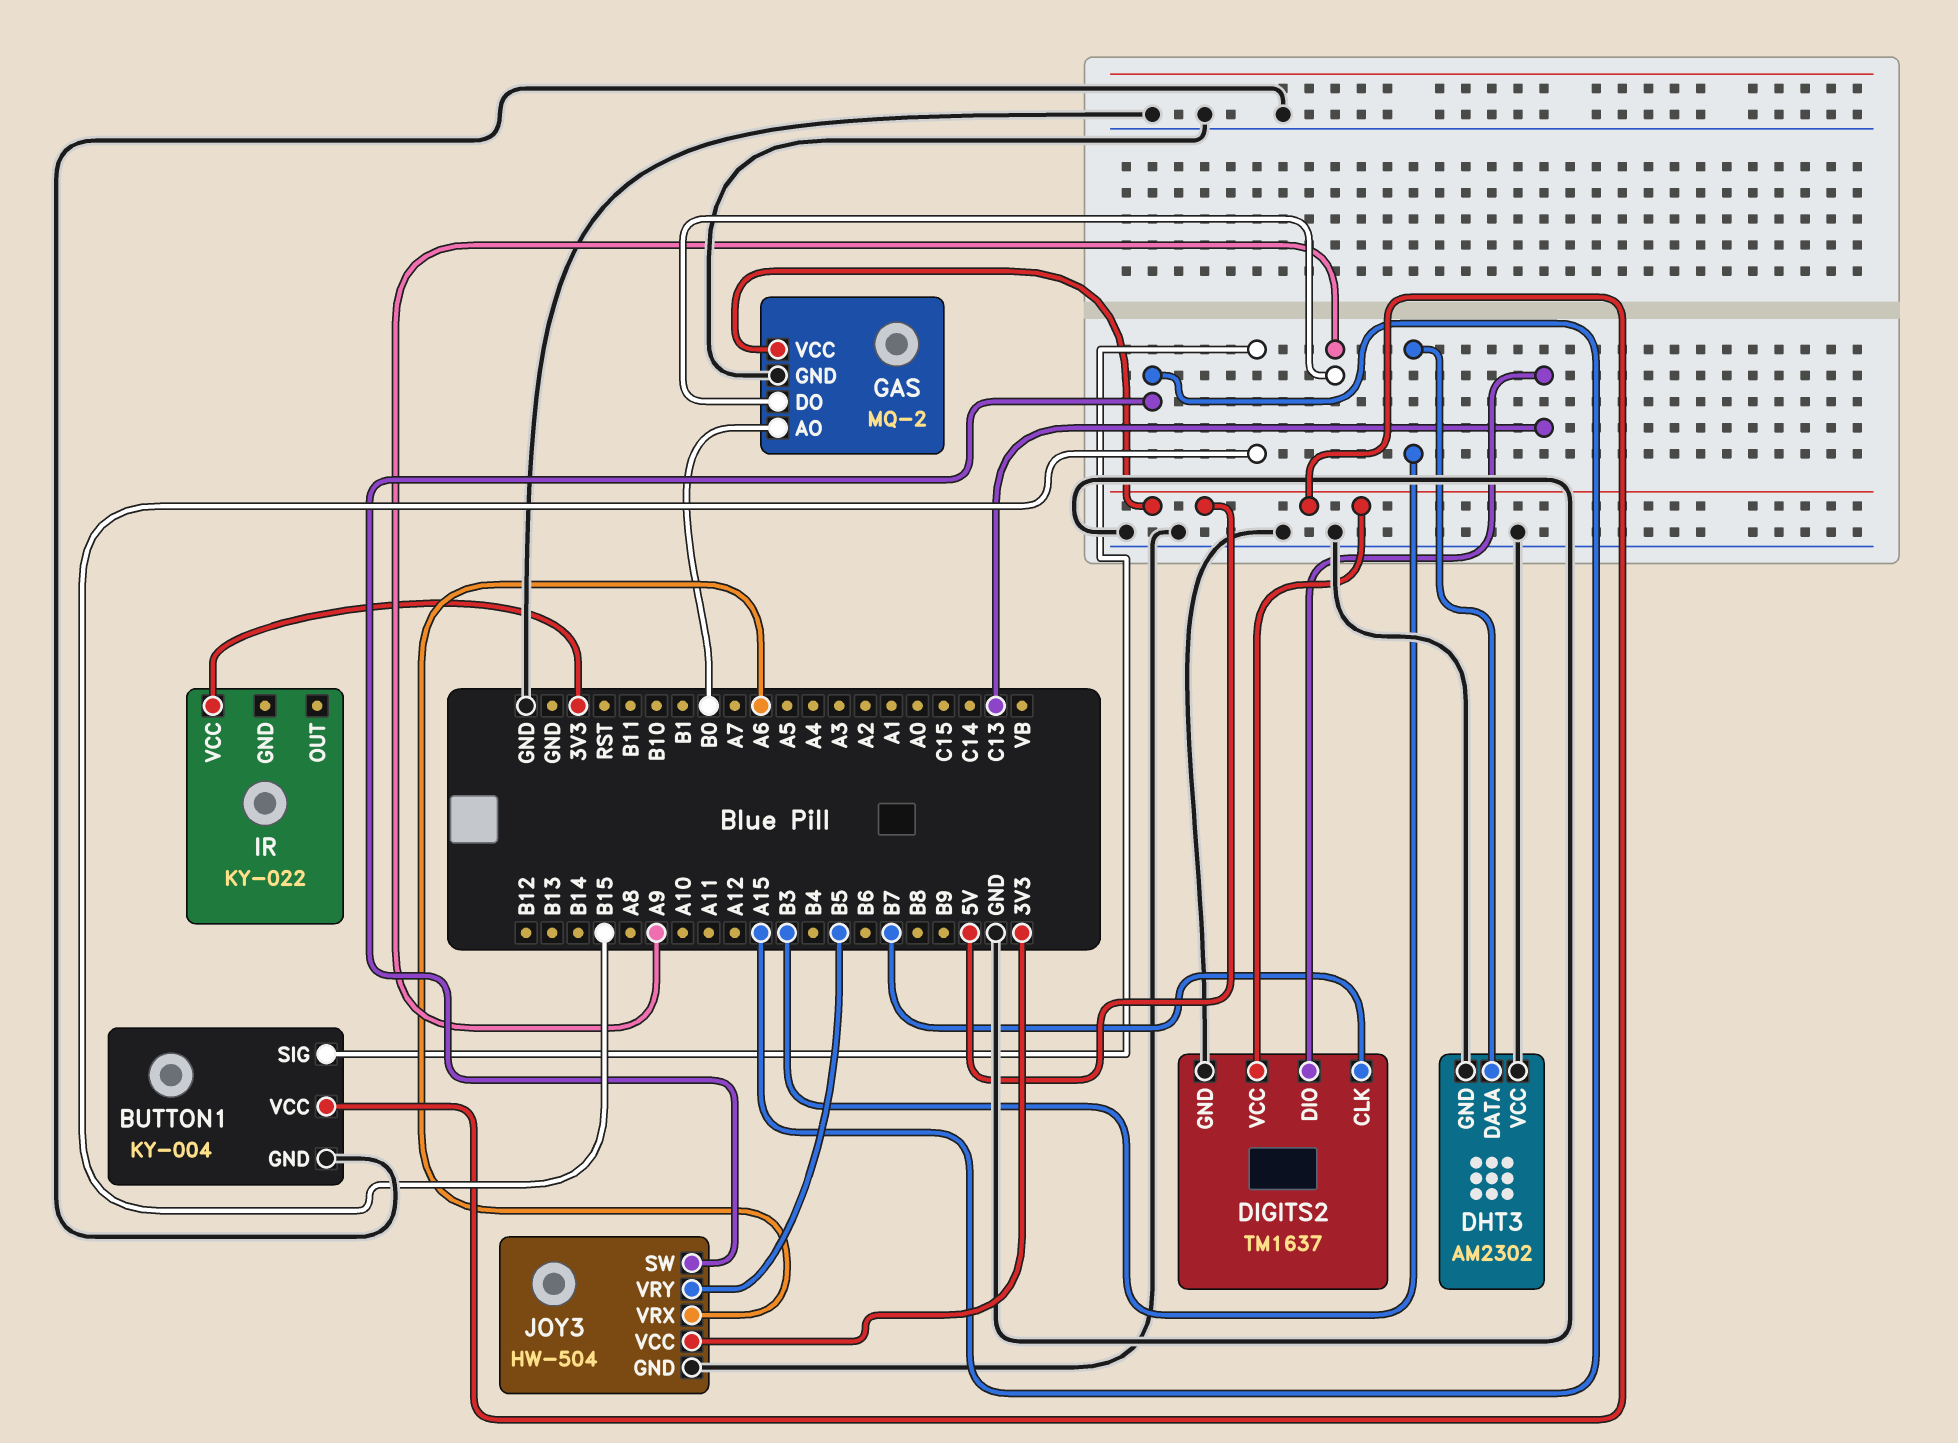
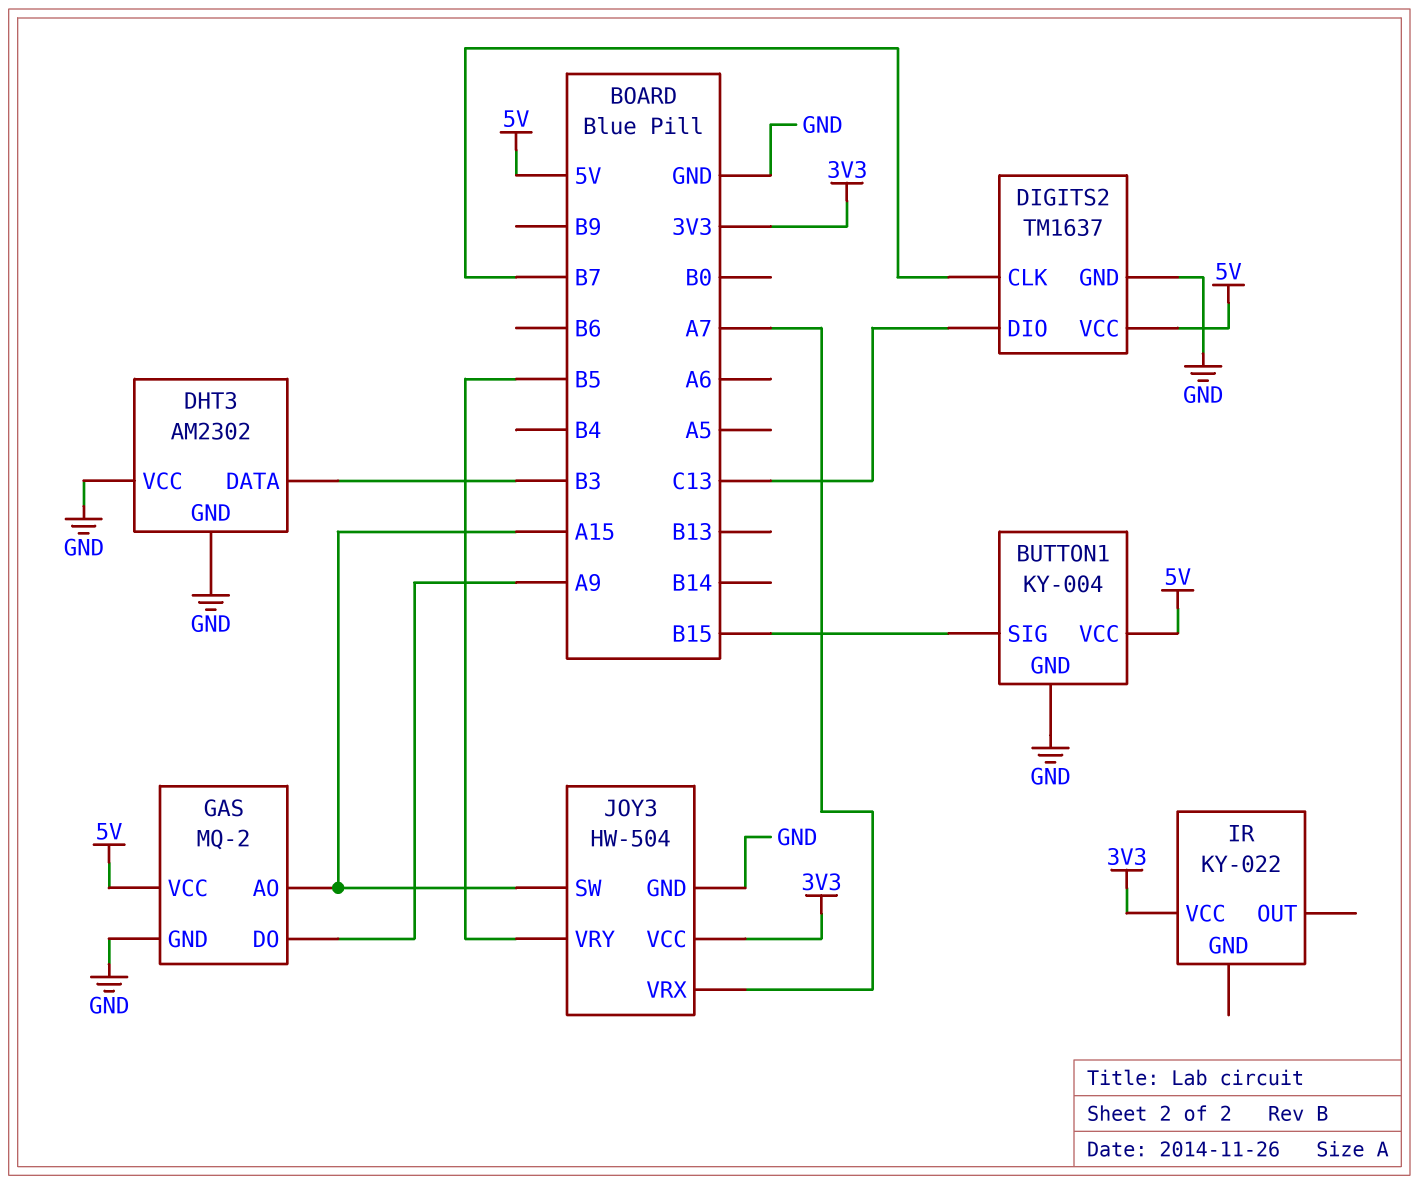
GAS pin AO: B0 -> A15
JOY3 pin VRX: A6 -> A7

